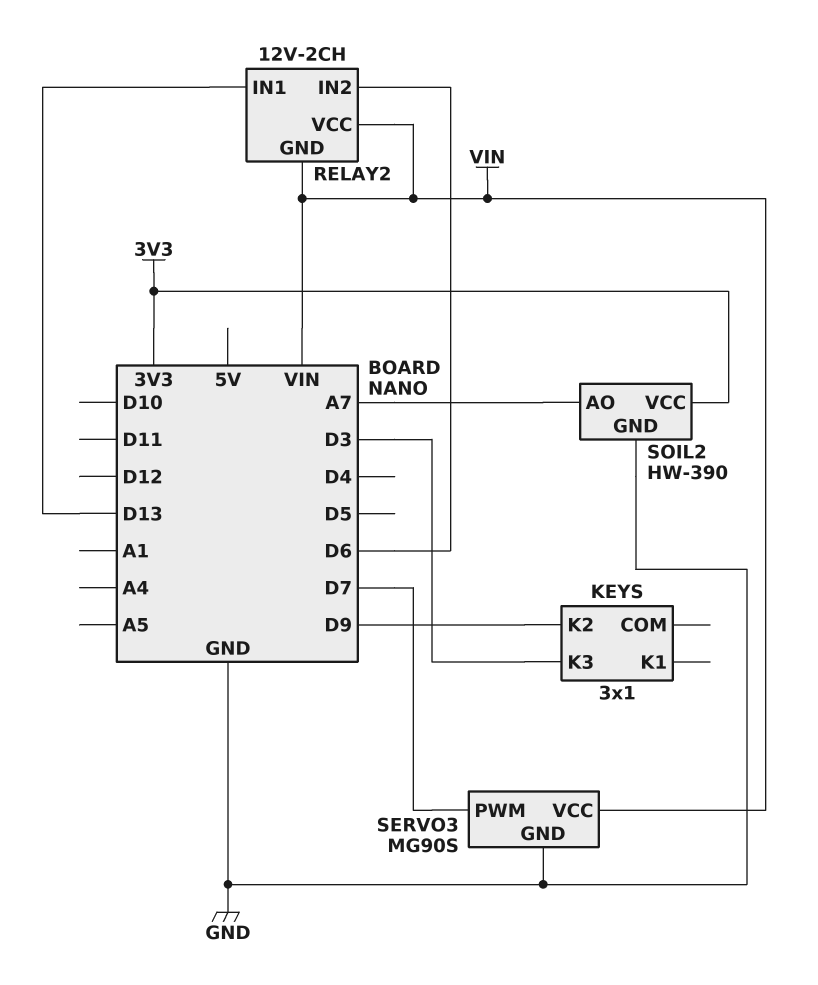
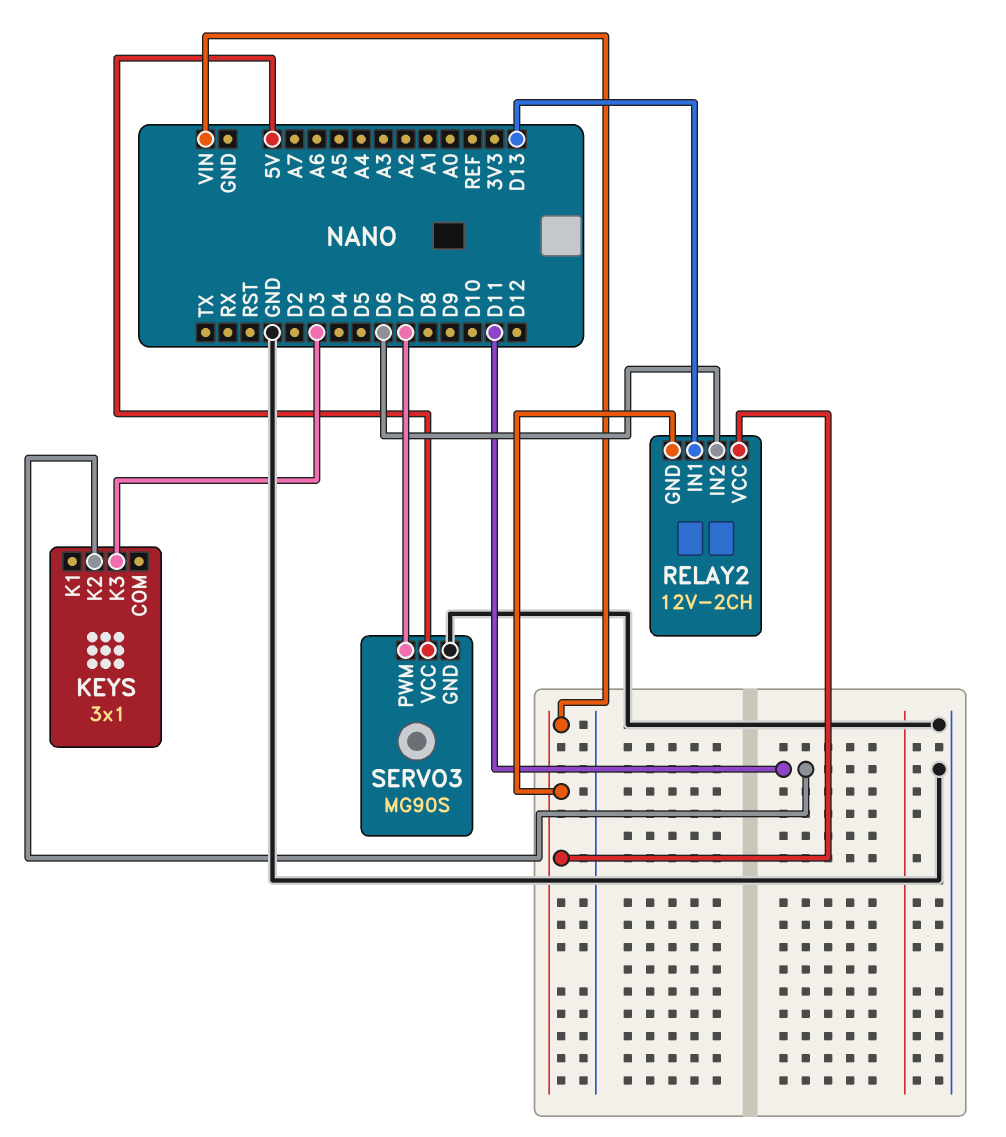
KEYS pin K2: D9 -> D11
SERVO3 pin VCC: VIN -> 5V
SOIL2: HW-390 -> none
SOIL2 pin AO: A7 -> none
SOIL2 pin GND: GND -> none
SOIL2 pin VCC: 3V3 -> none

